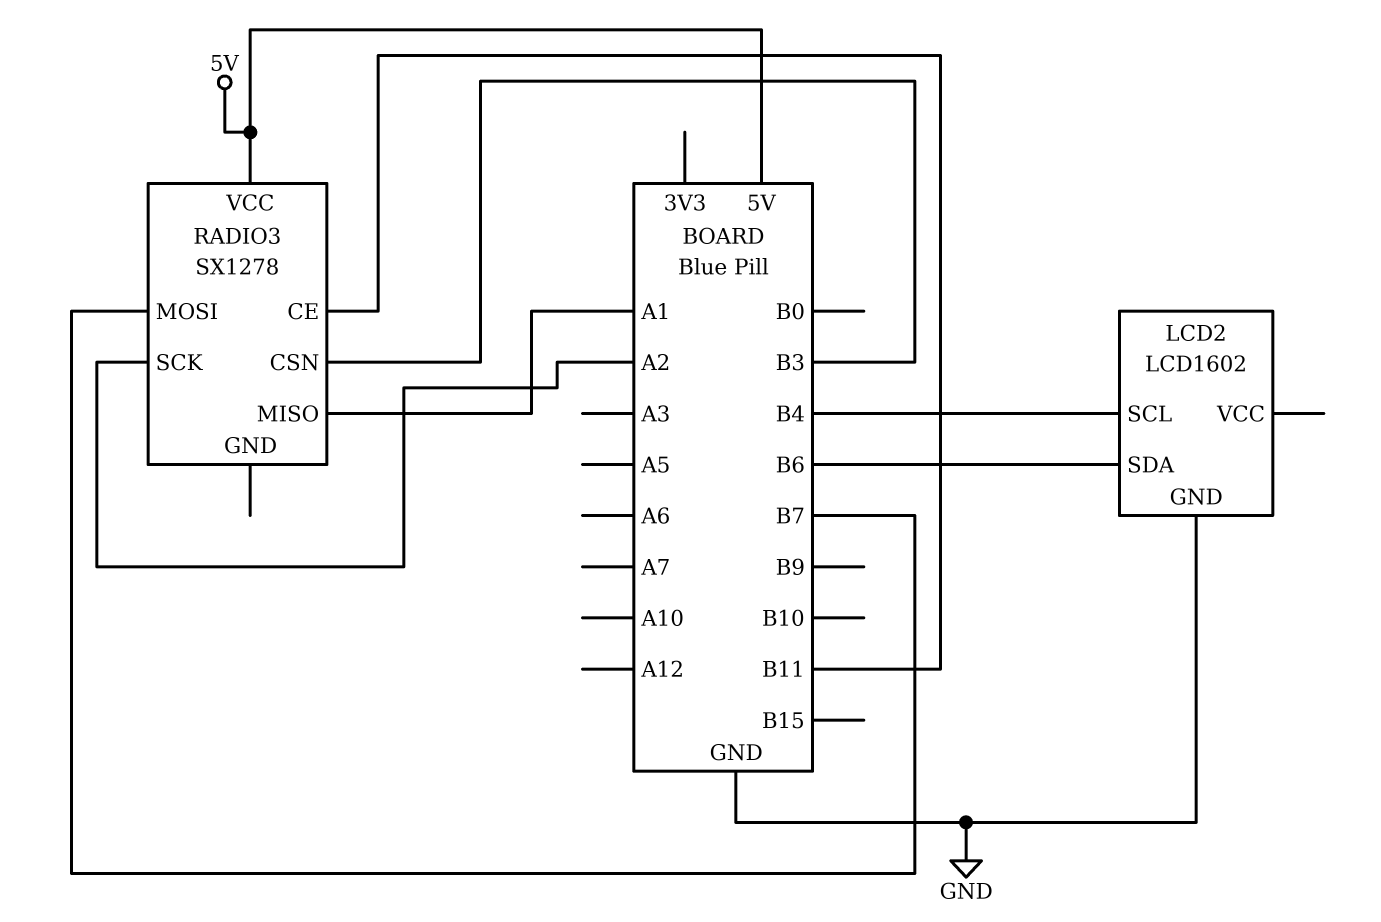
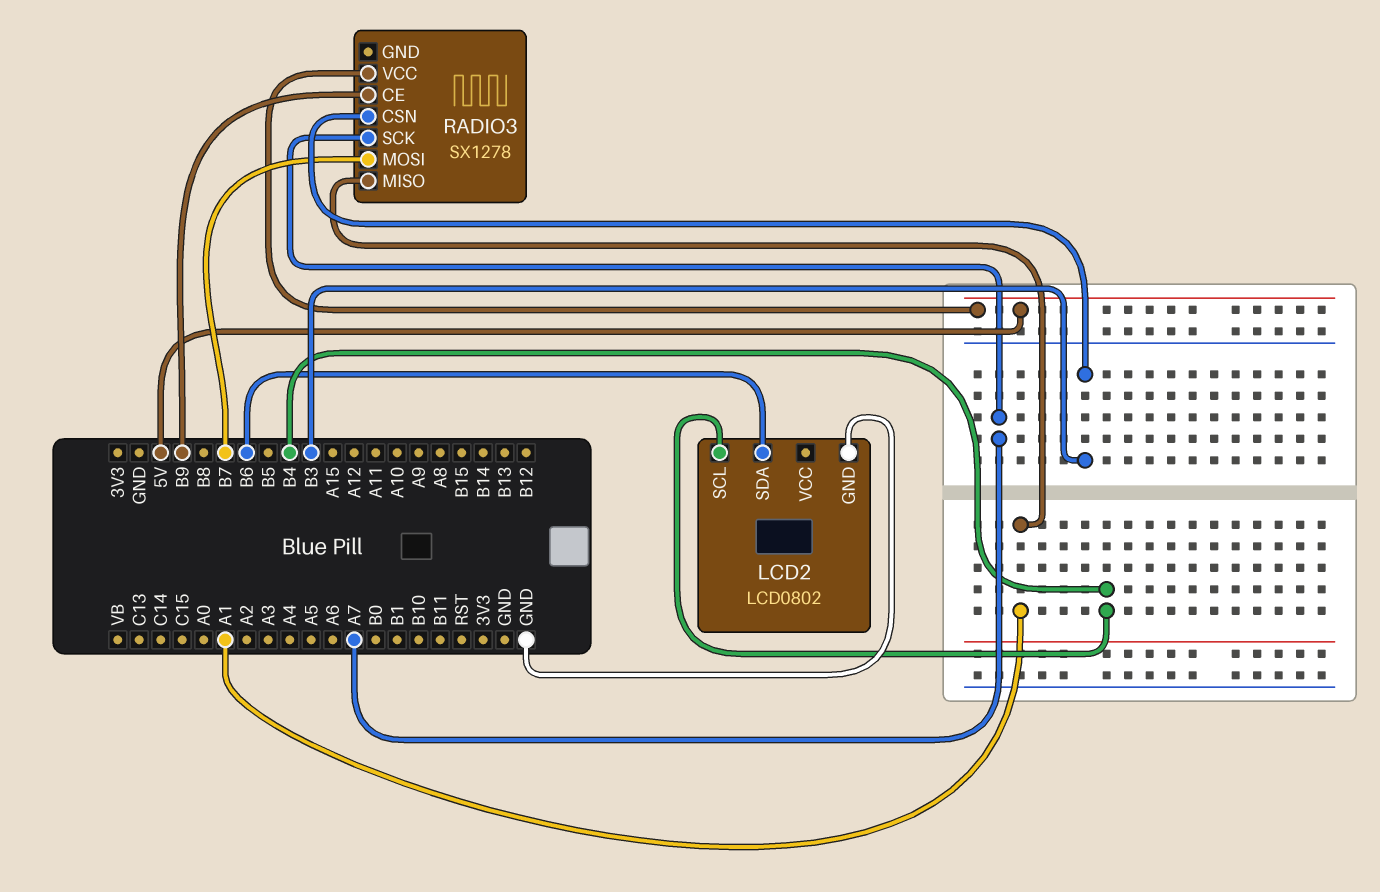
LCD2: LCD1602 -> LCD0802
RADIO3 pin CE: B11 -> B9
RADIO3 pin SCK: A2 -> A7

